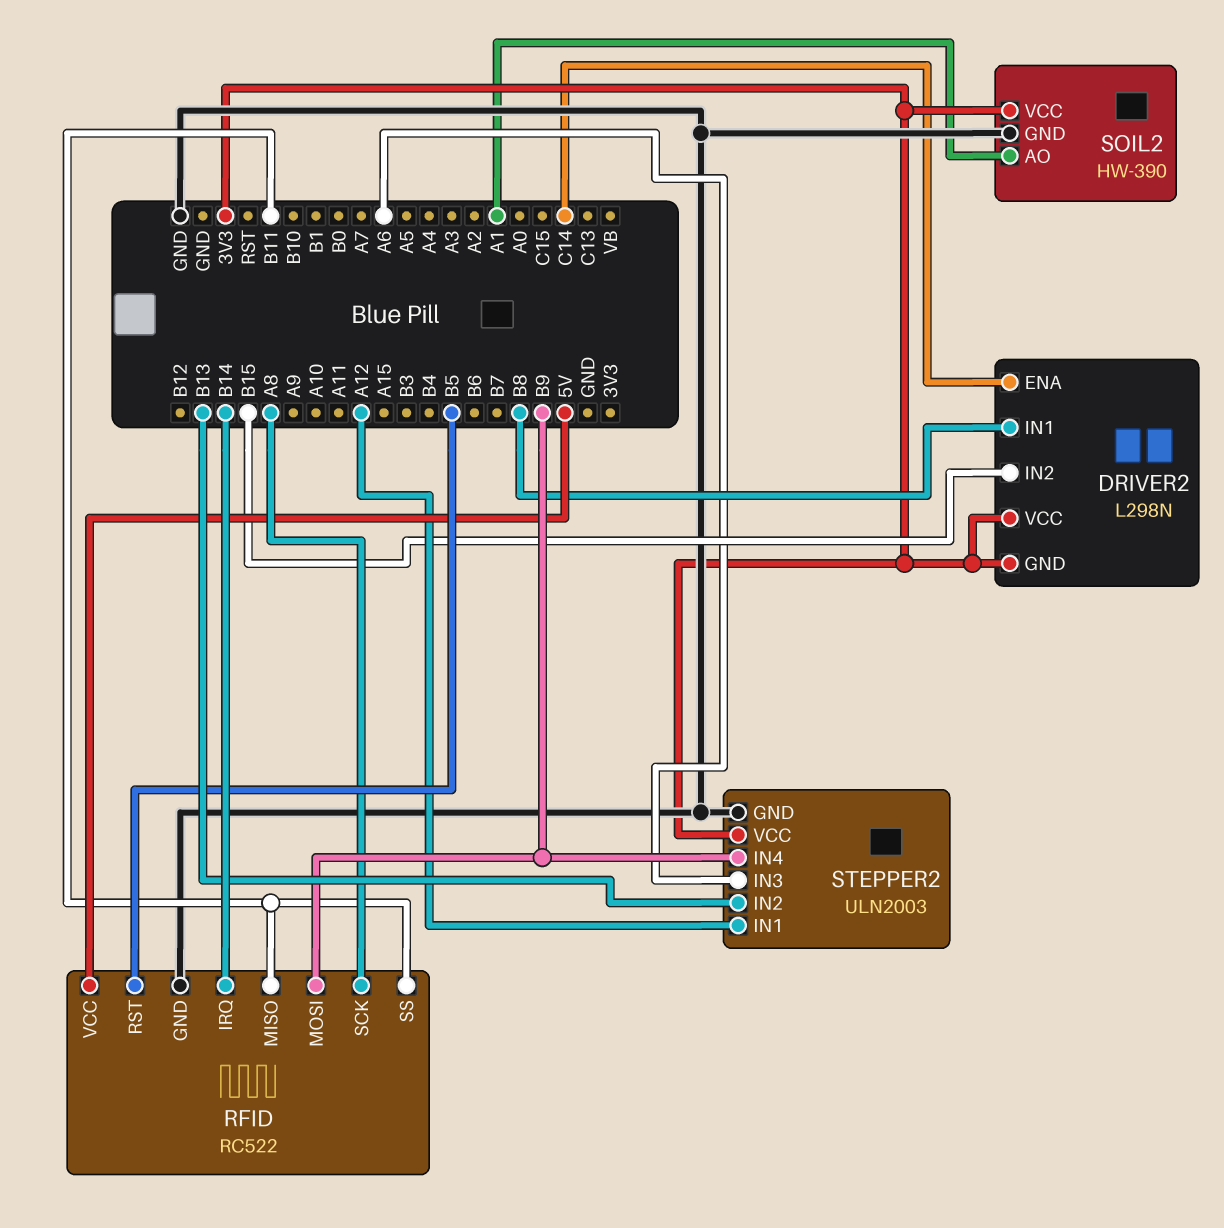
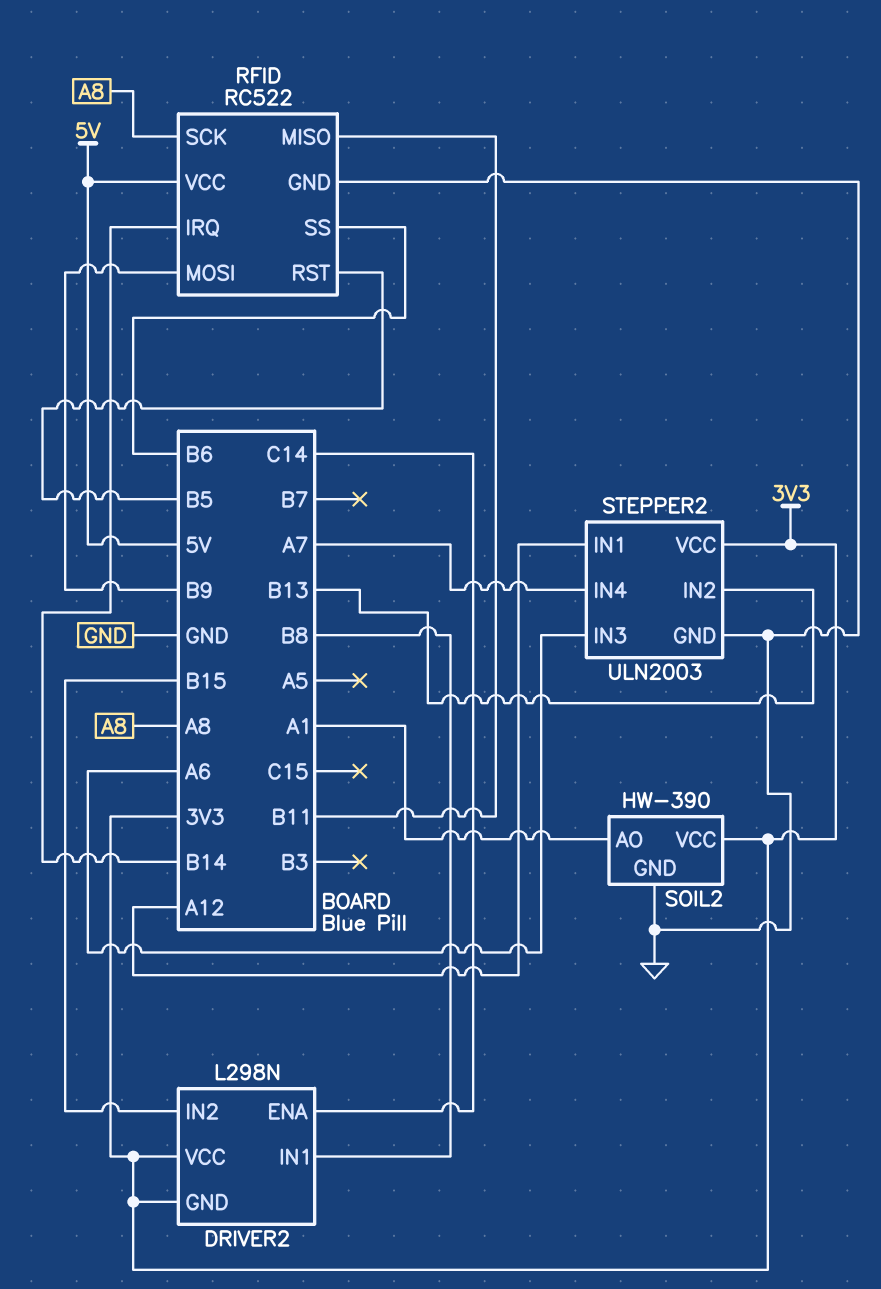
RFID pin SS: B11 -> B6
STEPPER2 pin IN4: B9 -> A7

